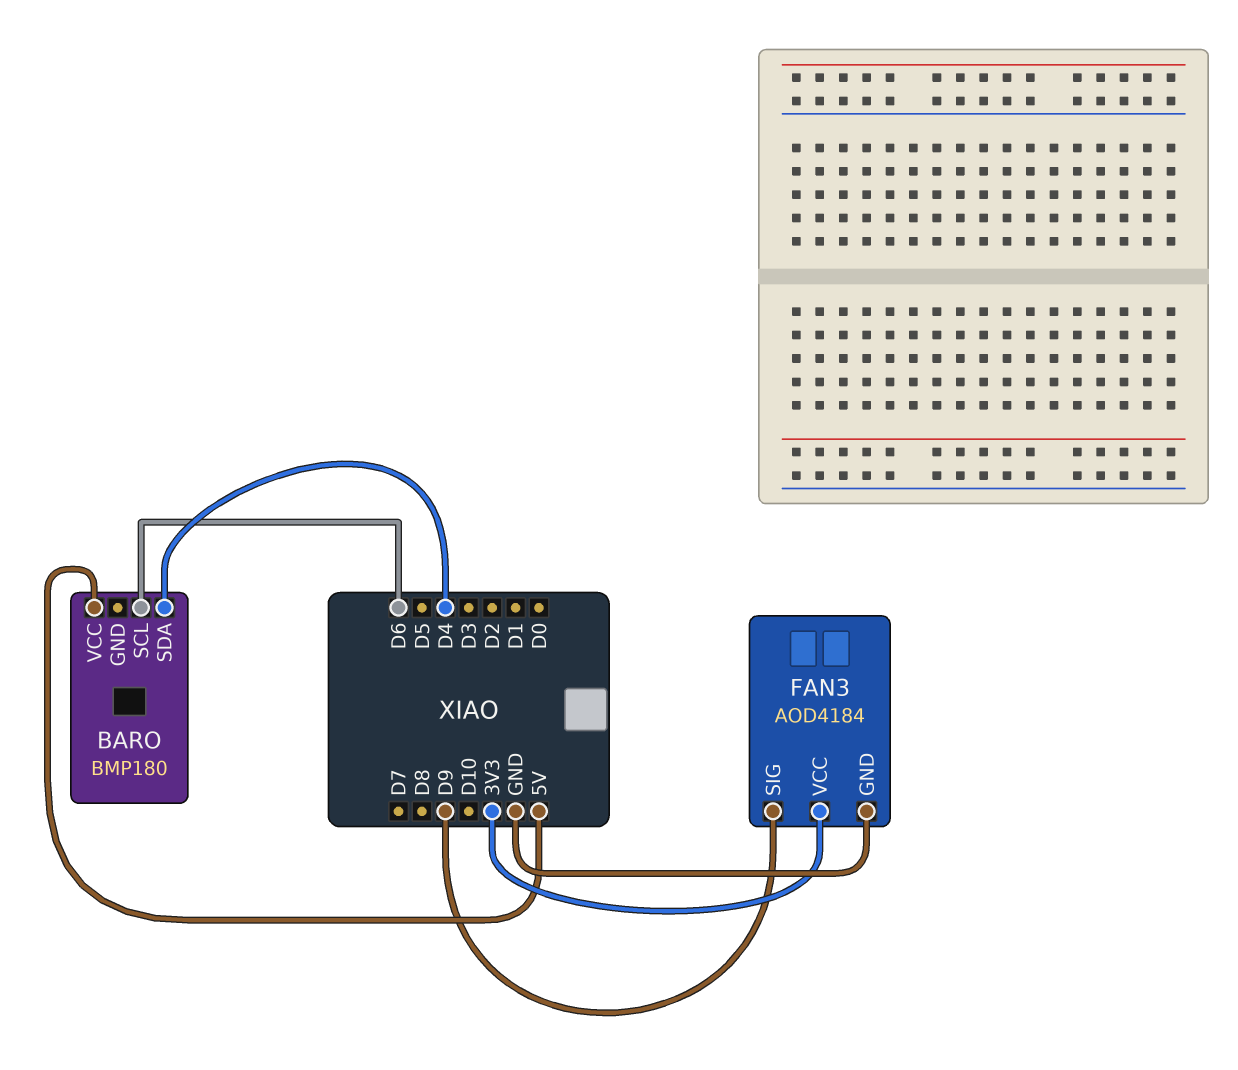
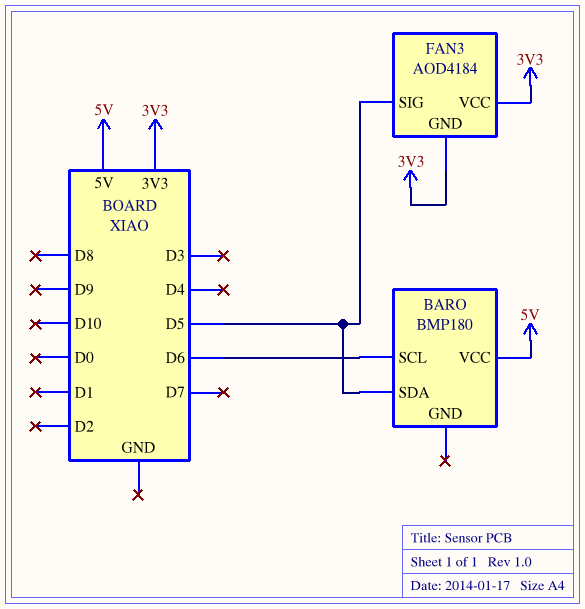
BARO pin SDA: D4 -> D5
FAN3 pin GND: GND -> 3V3
FAN3 pin SIG: D9 -> D5

